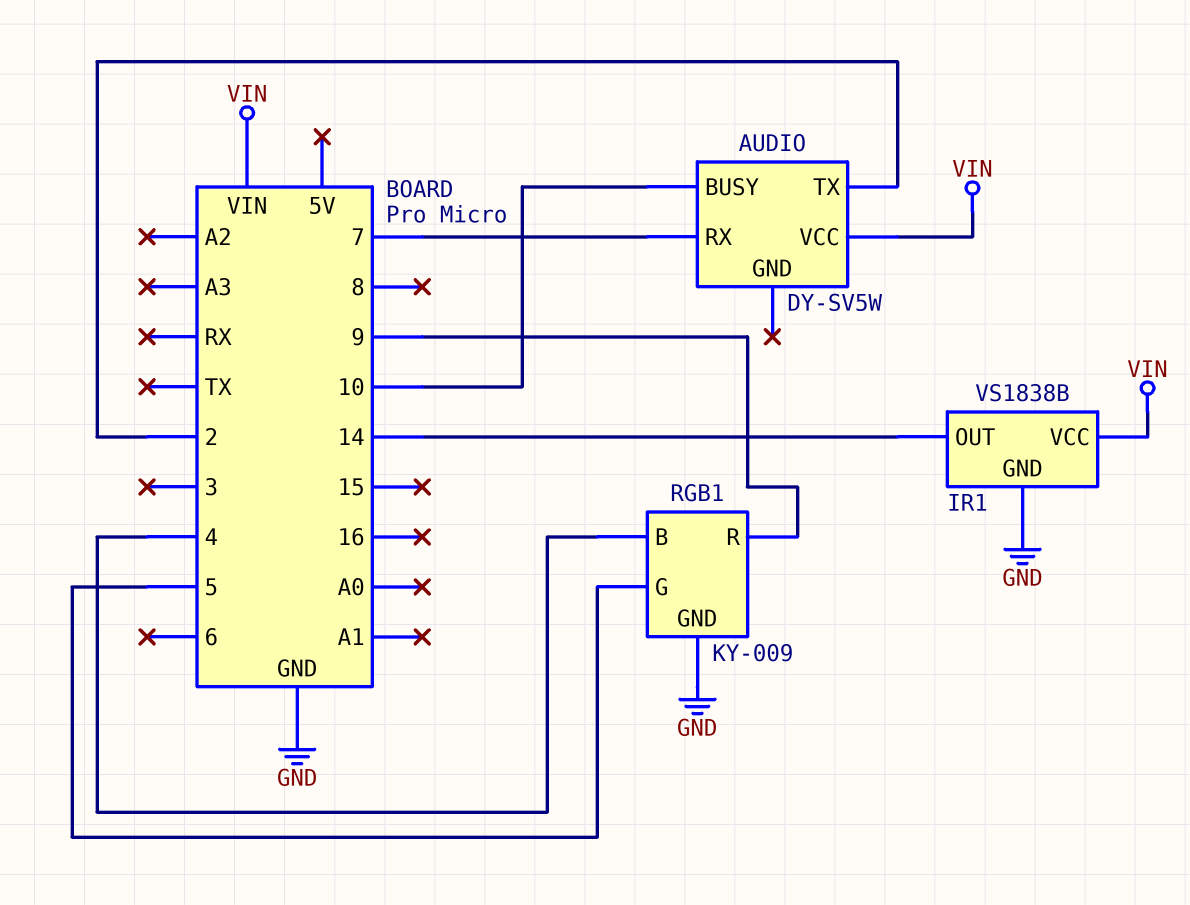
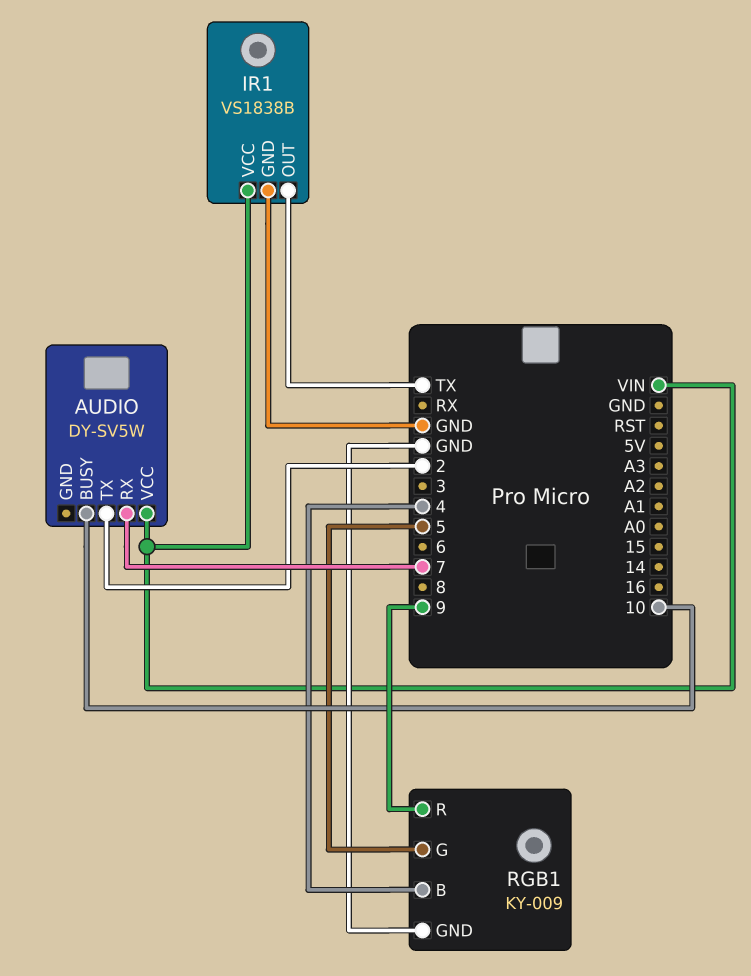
IR1 pin OUT: 14 -> TX

